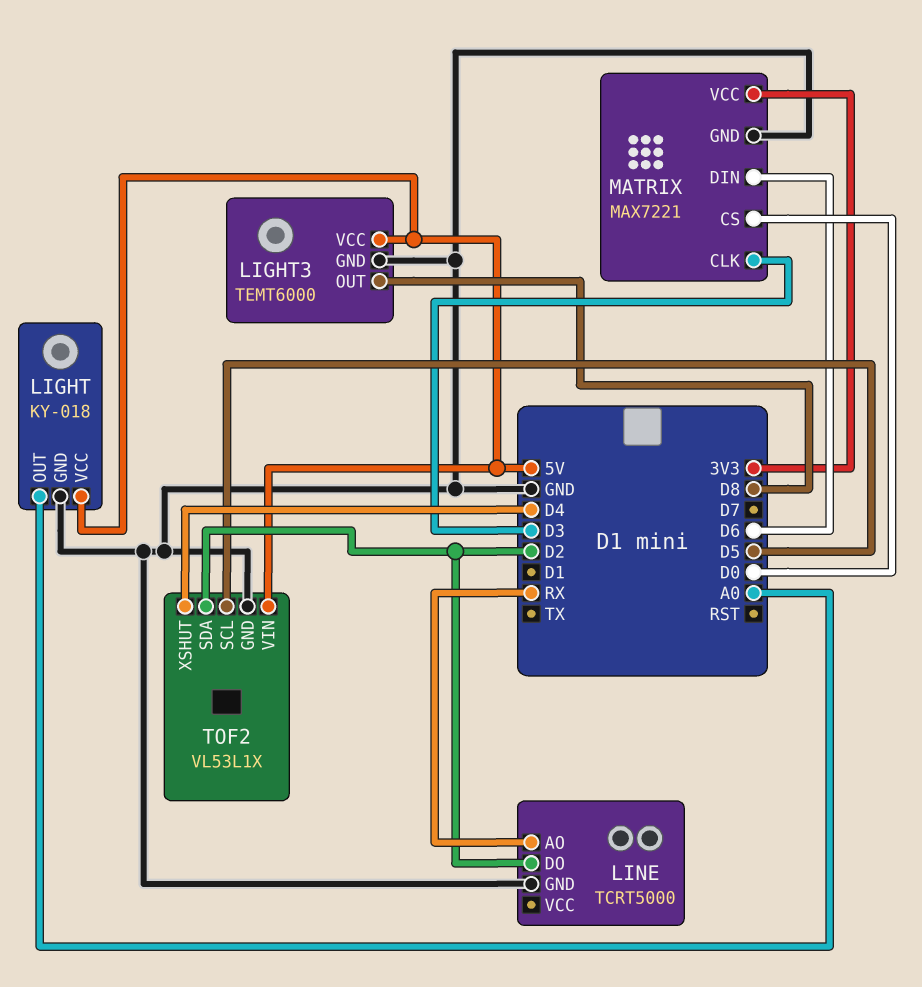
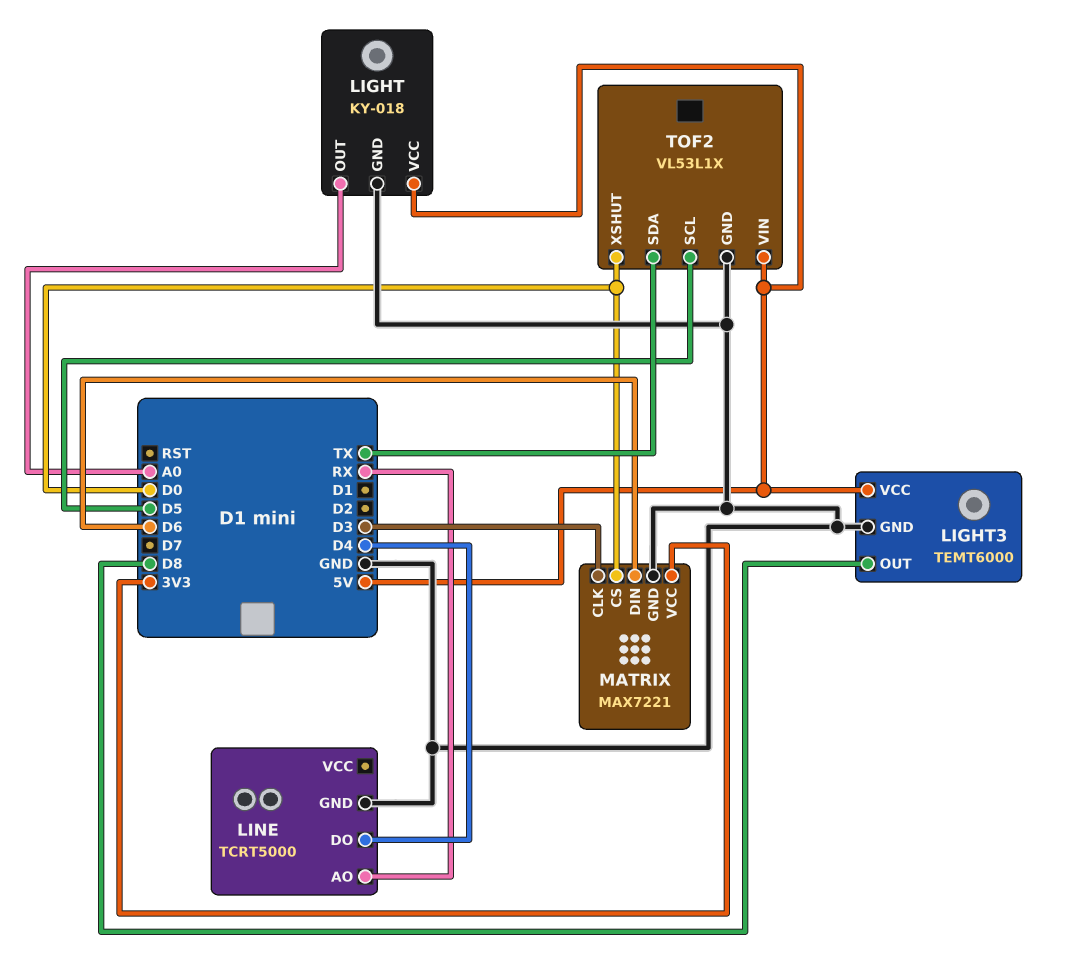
LINE pin DO: D2 -> D4
TOF2 pin SDA: D2 -> TX
TOF2 pin XSHUT: D4 -> D0

